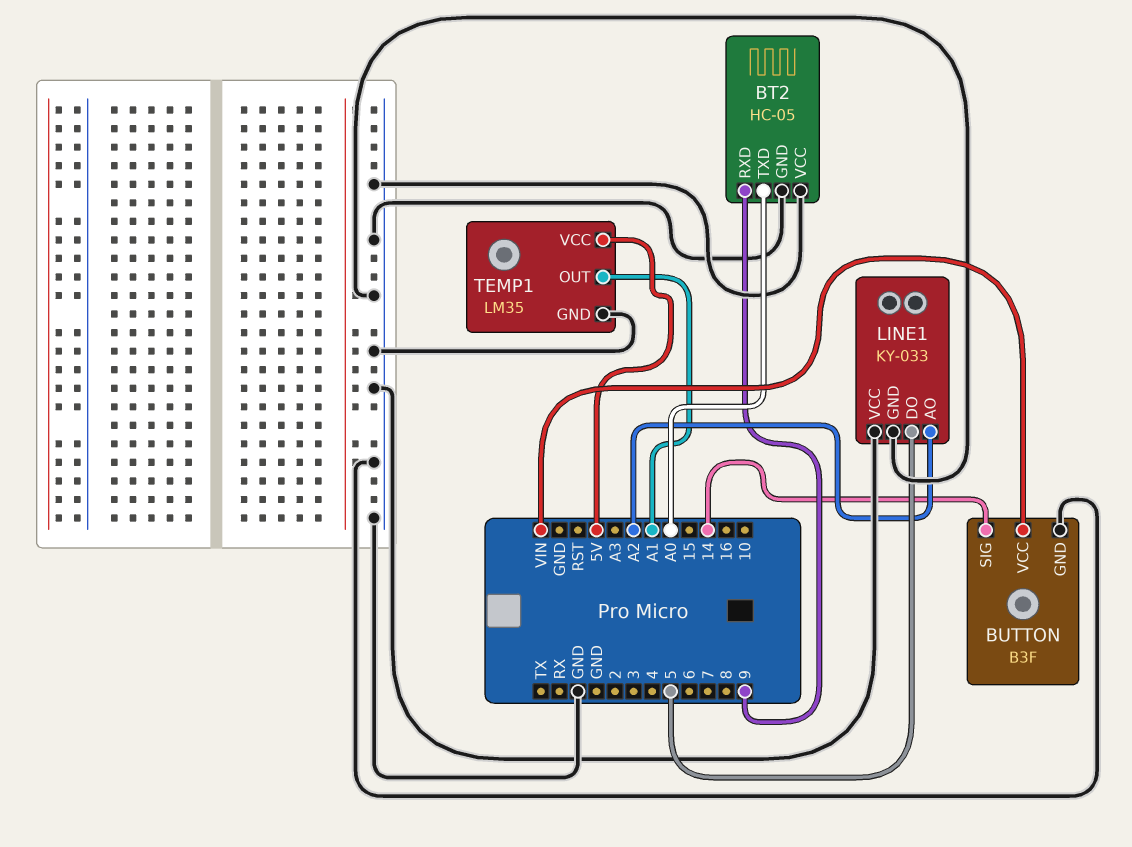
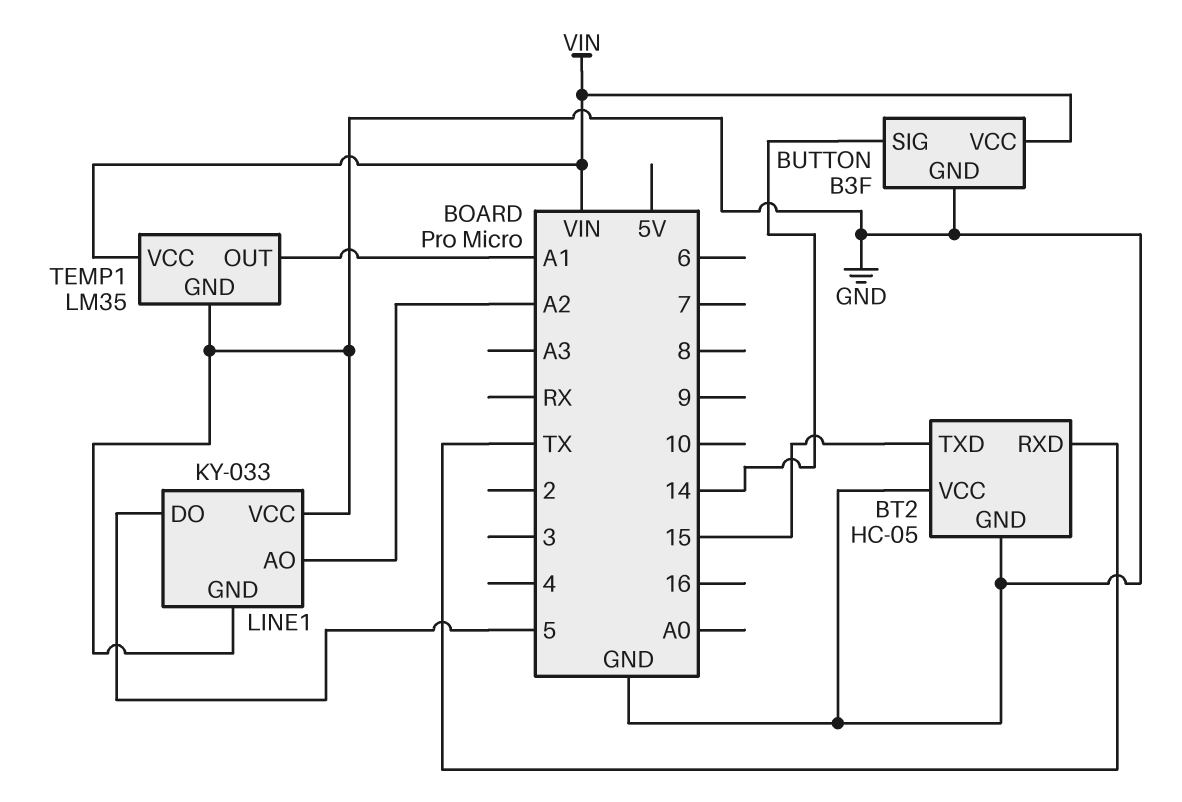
BT2 pin RXD: 9 -> TX
BT2 pin TXD: A0 -> 15
TEMP1 pin VCC: 5V -> VIN

